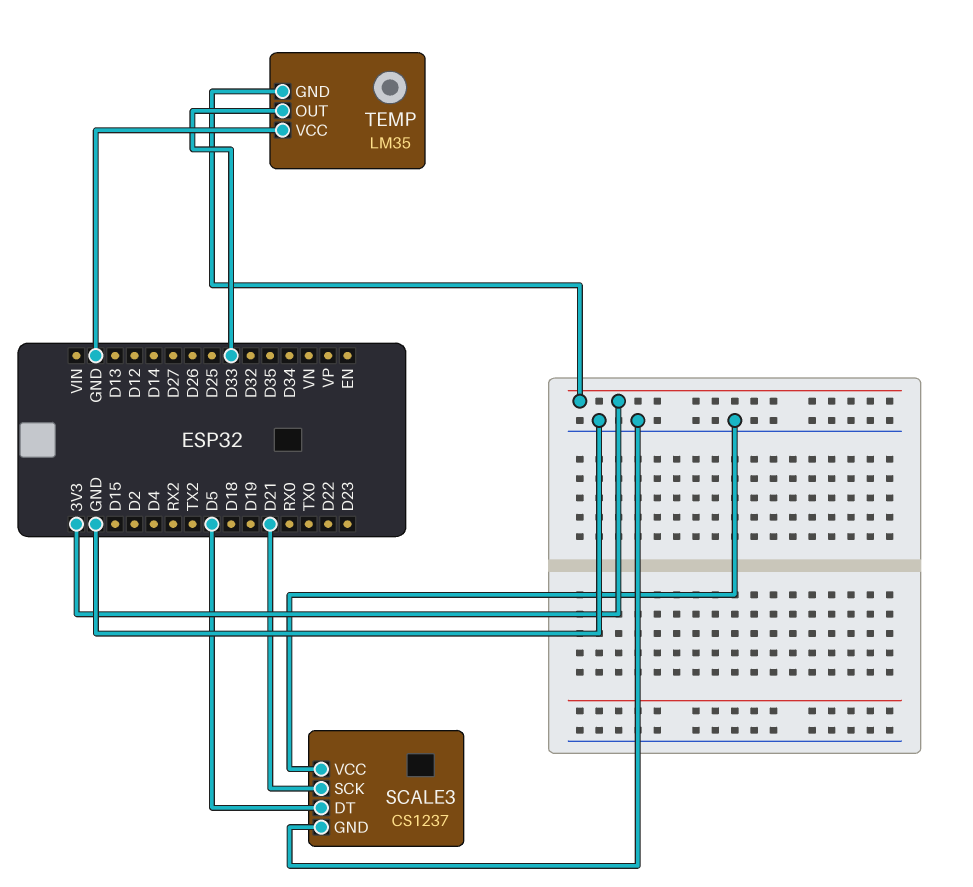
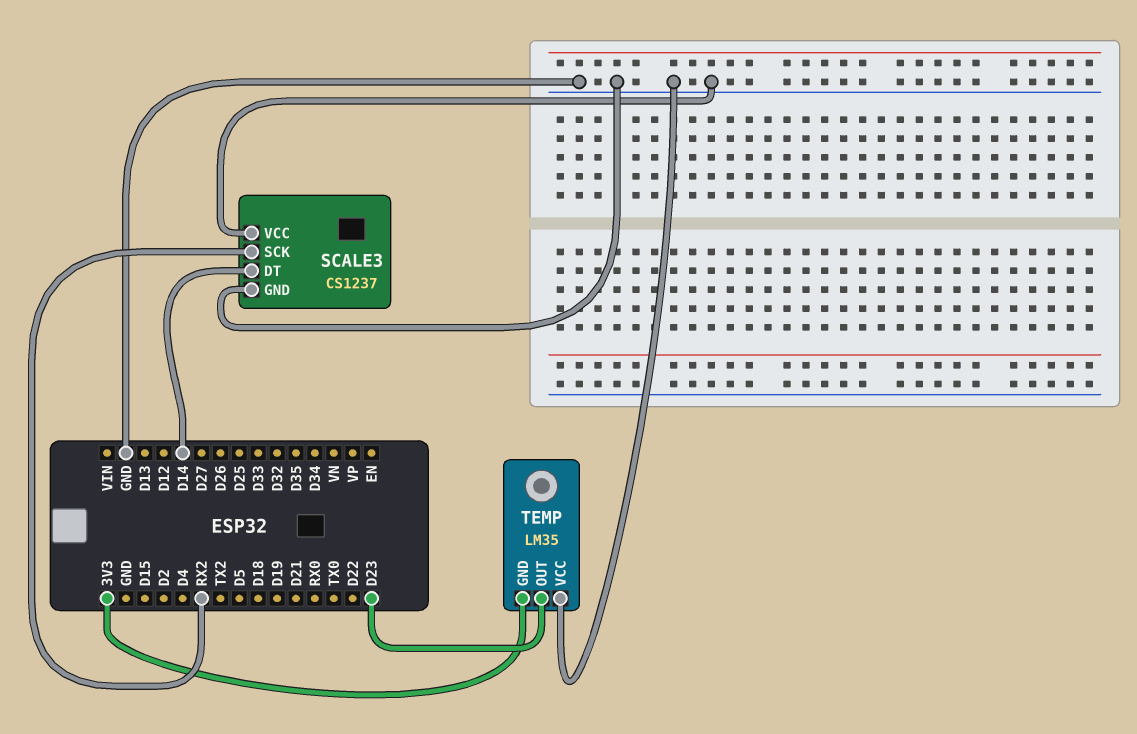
SCALE3 pin DT: D5 -> D14
SCALE3 pin SCK: D21 -> RX2
TEMP pin OUT: D33 -> D23

